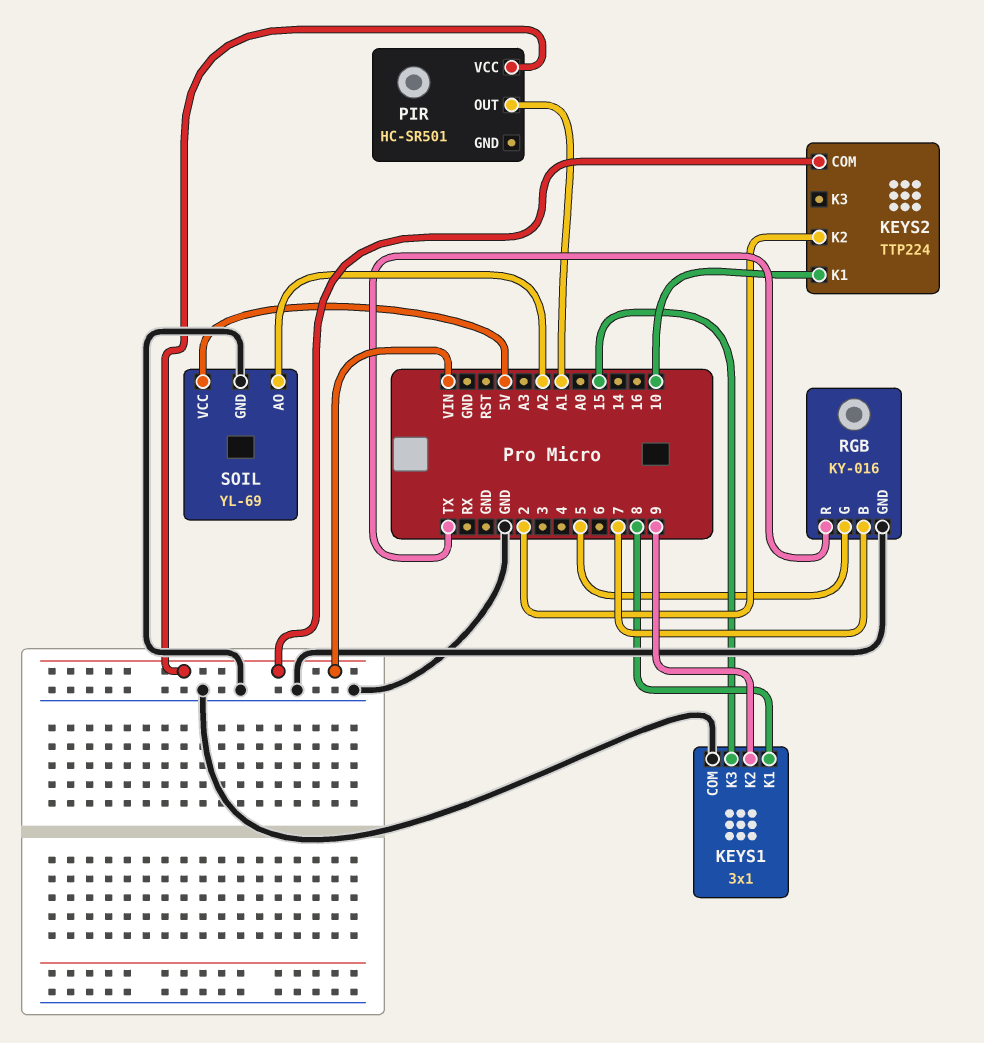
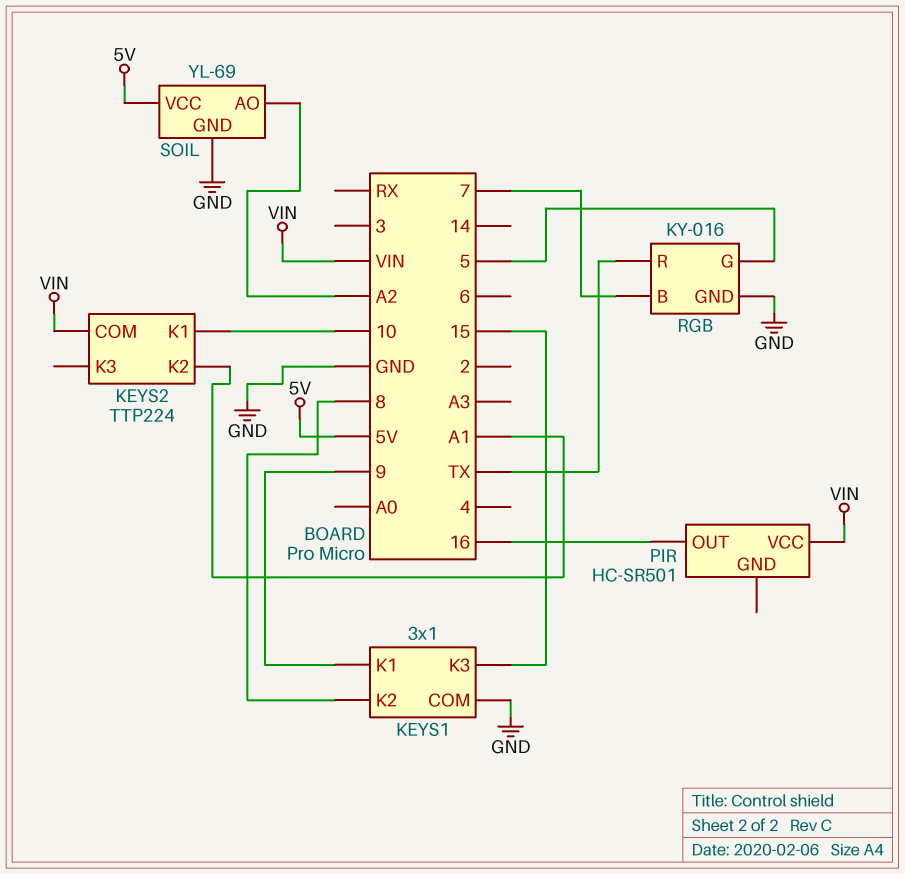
KEYS1 pin K1: 8 -> 9
KEYS1 pin K2: 9 -> 8
KEYS2 pin K2: 2 -> A1
PIR pin OUT: A1 -> 16

